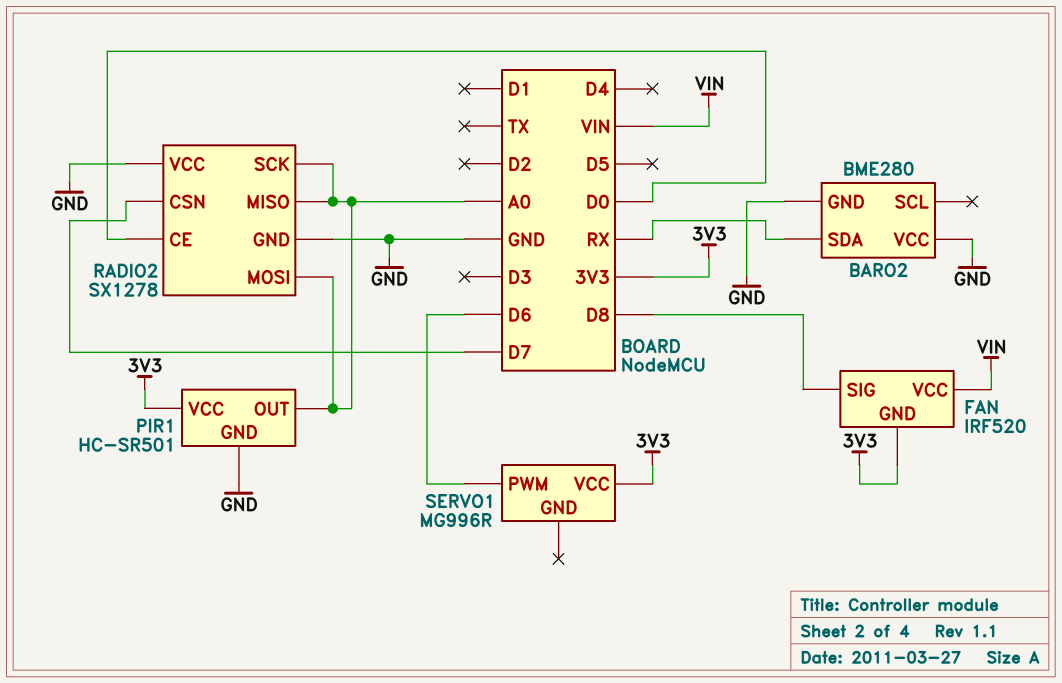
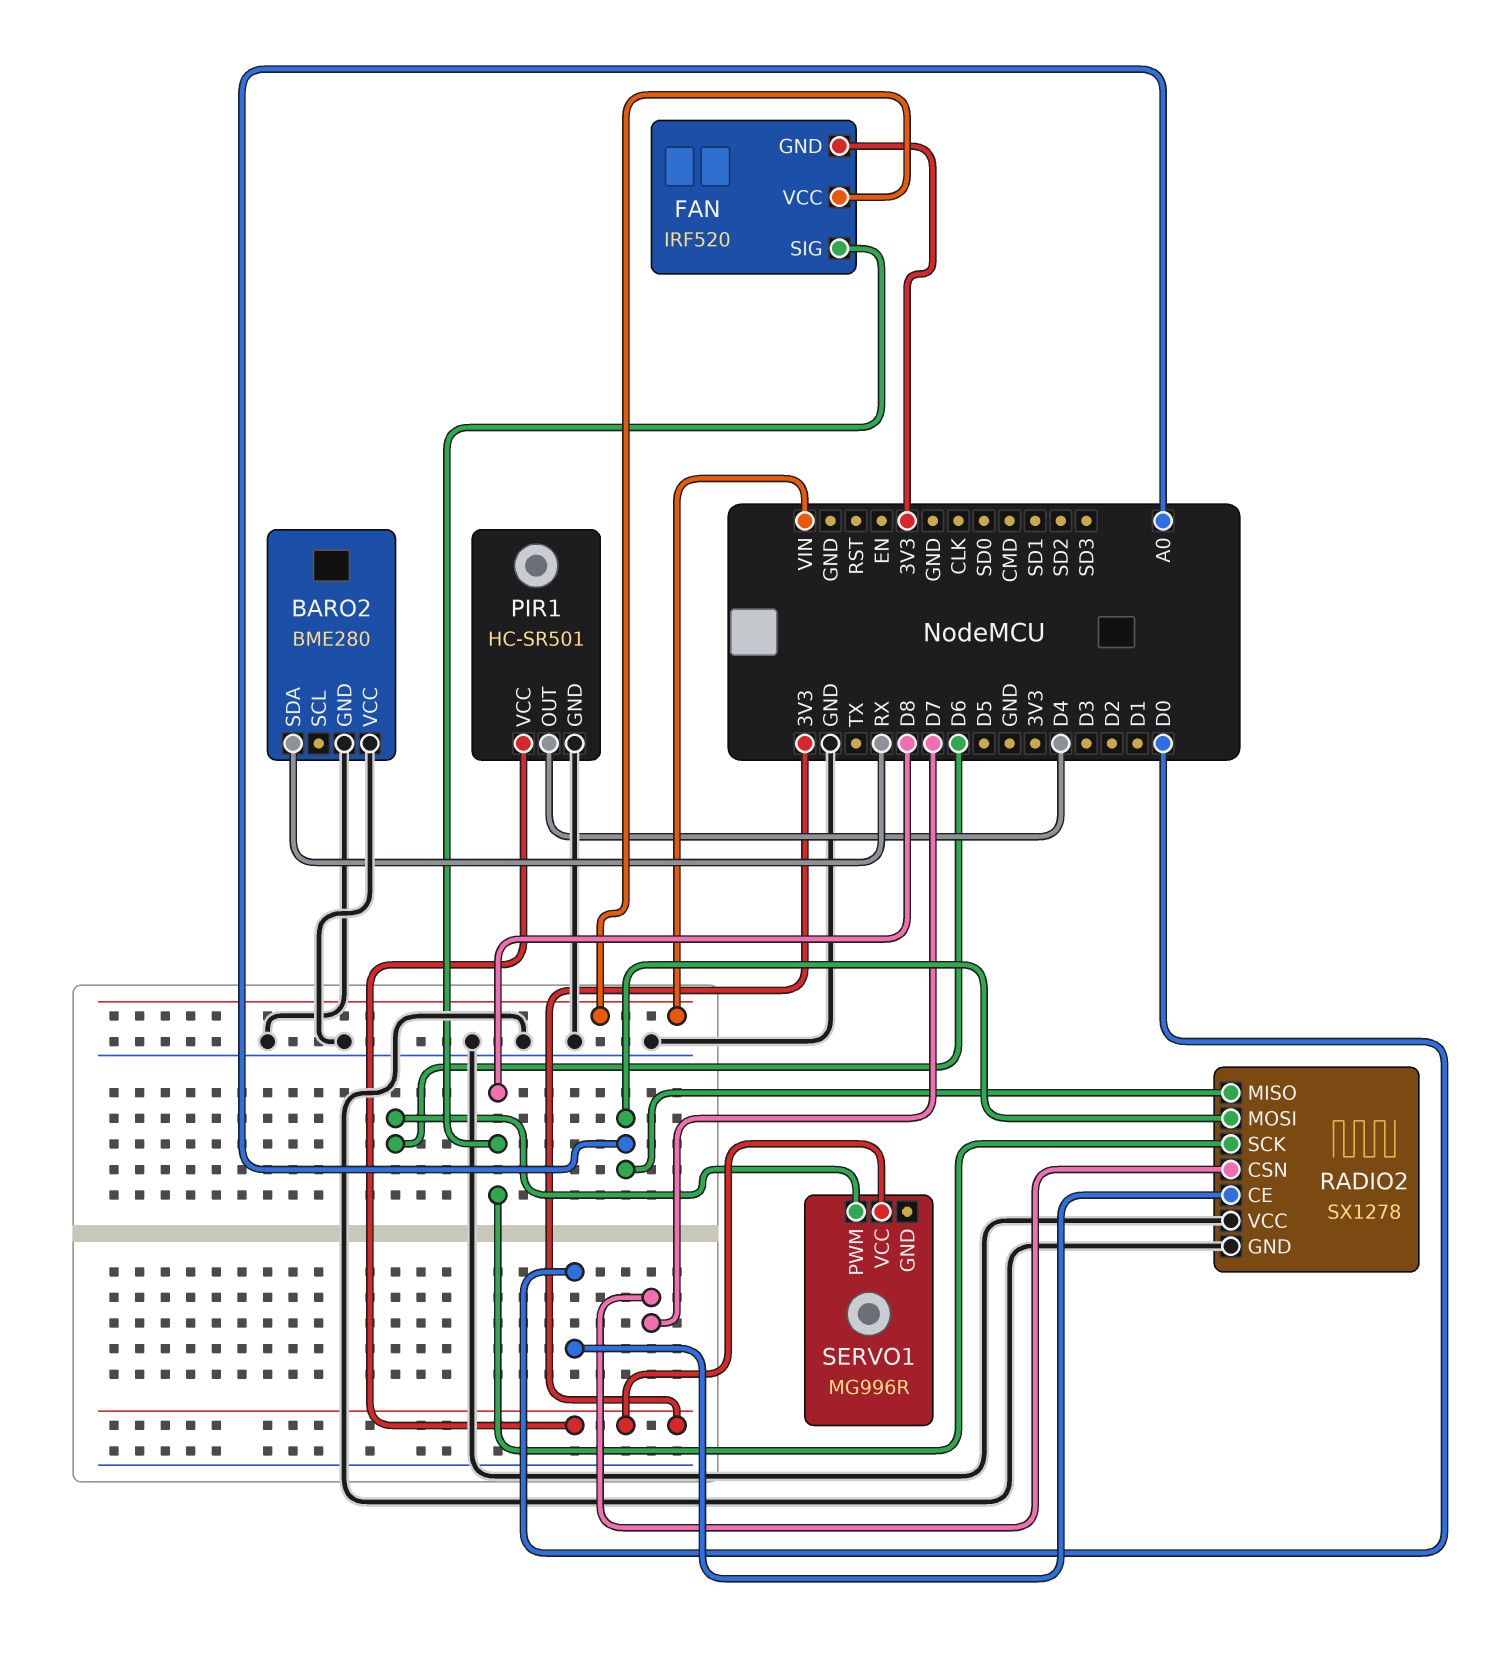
PIR1 pin OUT: A0 -> D4
RADIO2 pin SCK: A0 -> D8

